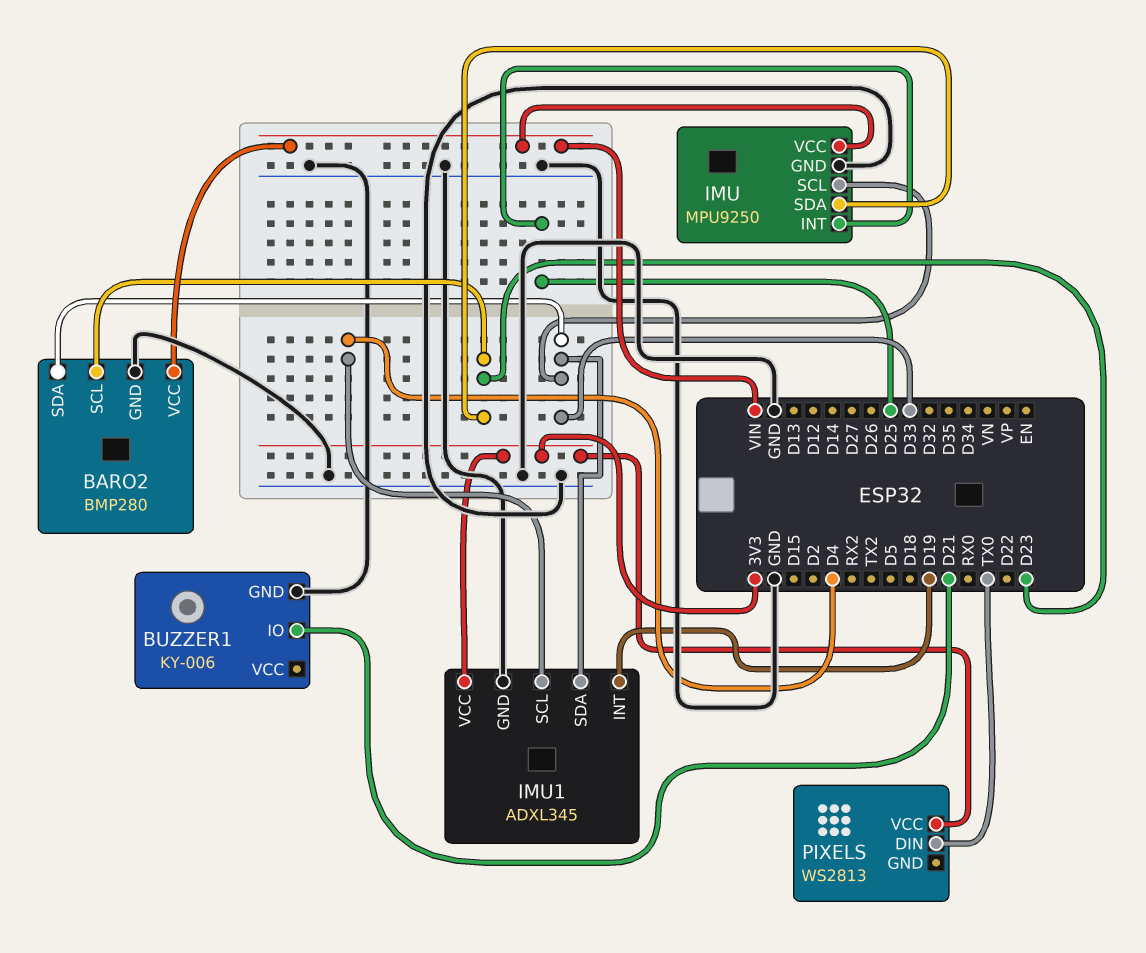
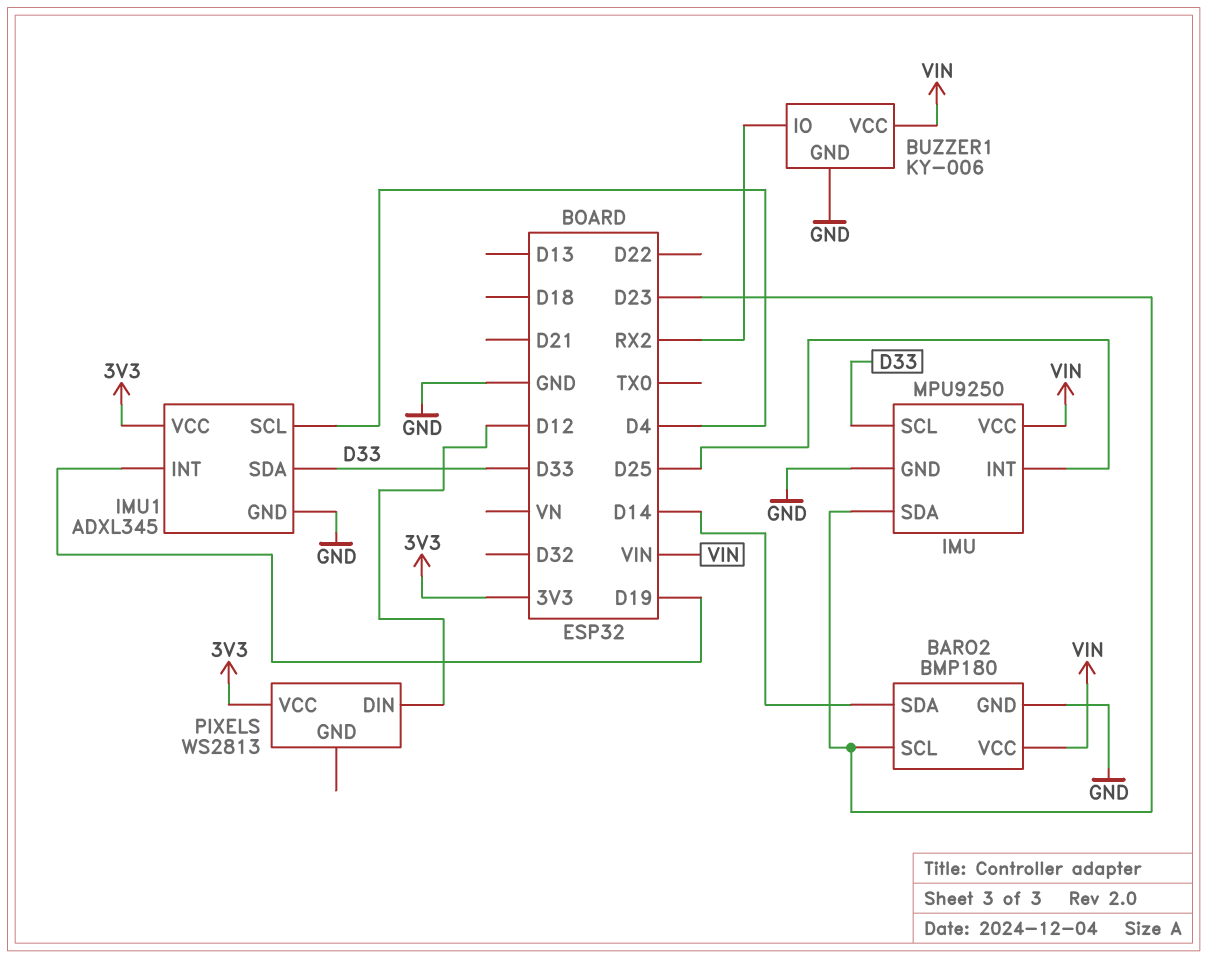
BARO2: BMP280 -> BMP180
BARO2 pin SDA: D33 -> D14
BUZZER1 pin IO: D21 -> RX2
BUZZER1 pin VCC: none -> VIN
PIXELS pin DIN: TX0 -> D12

